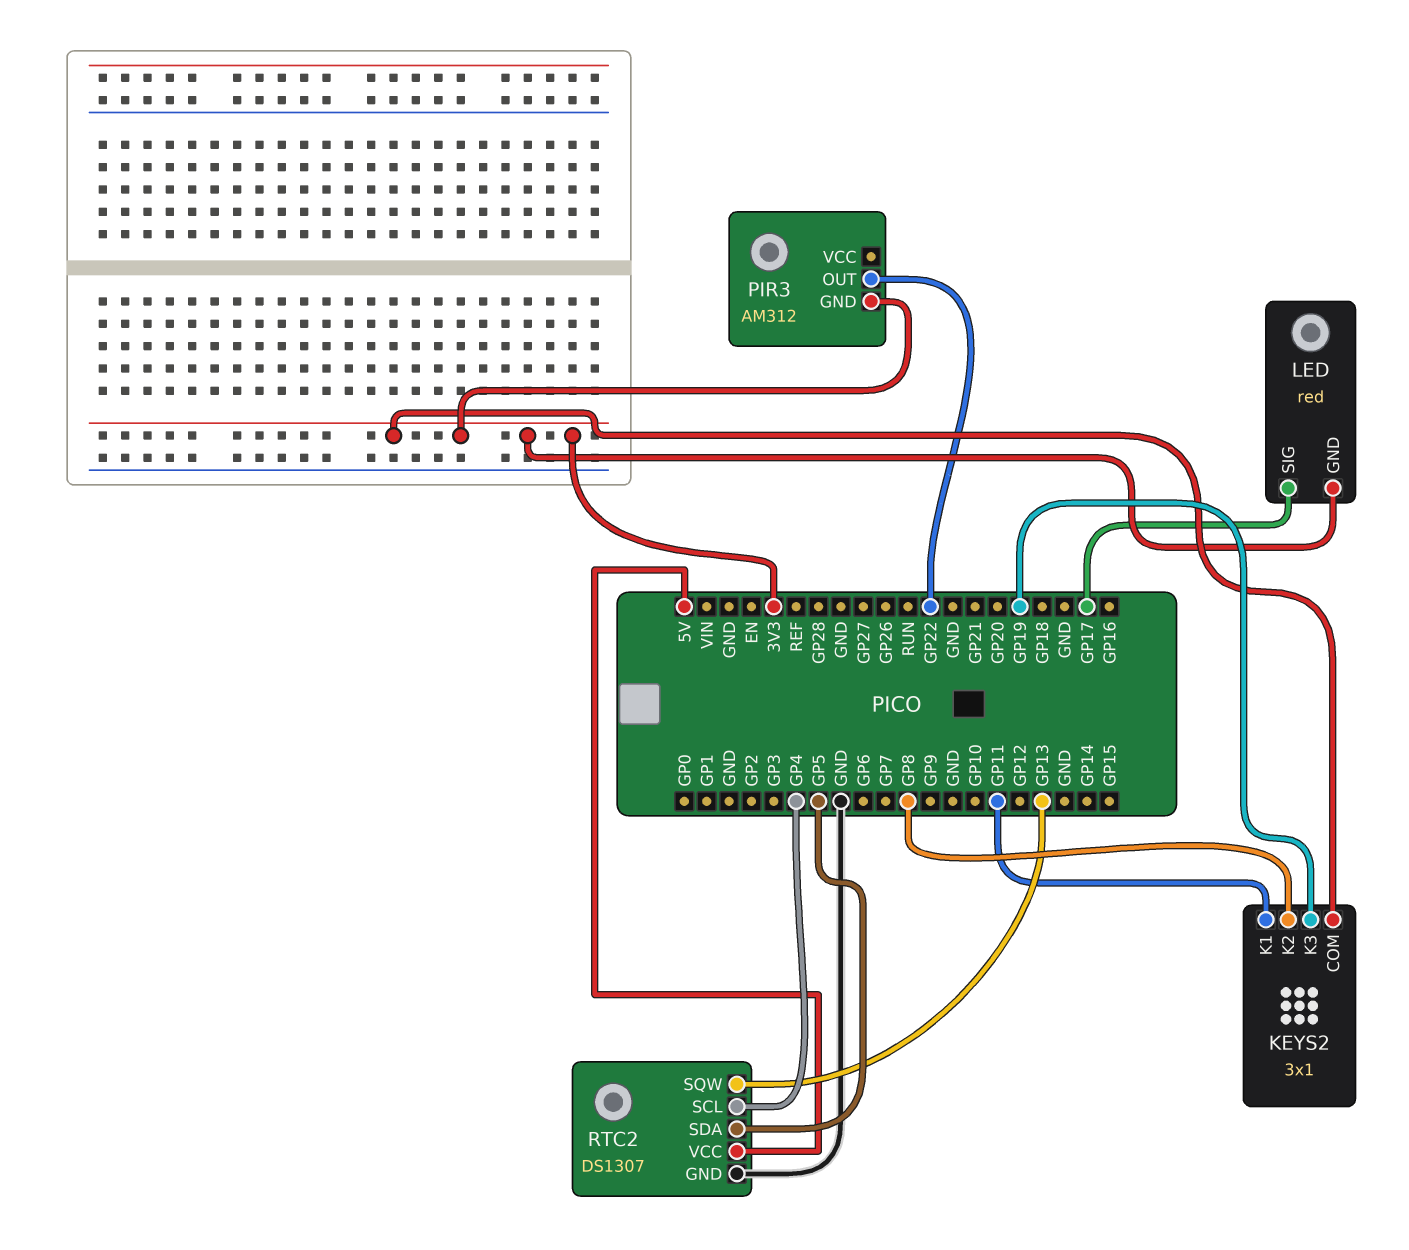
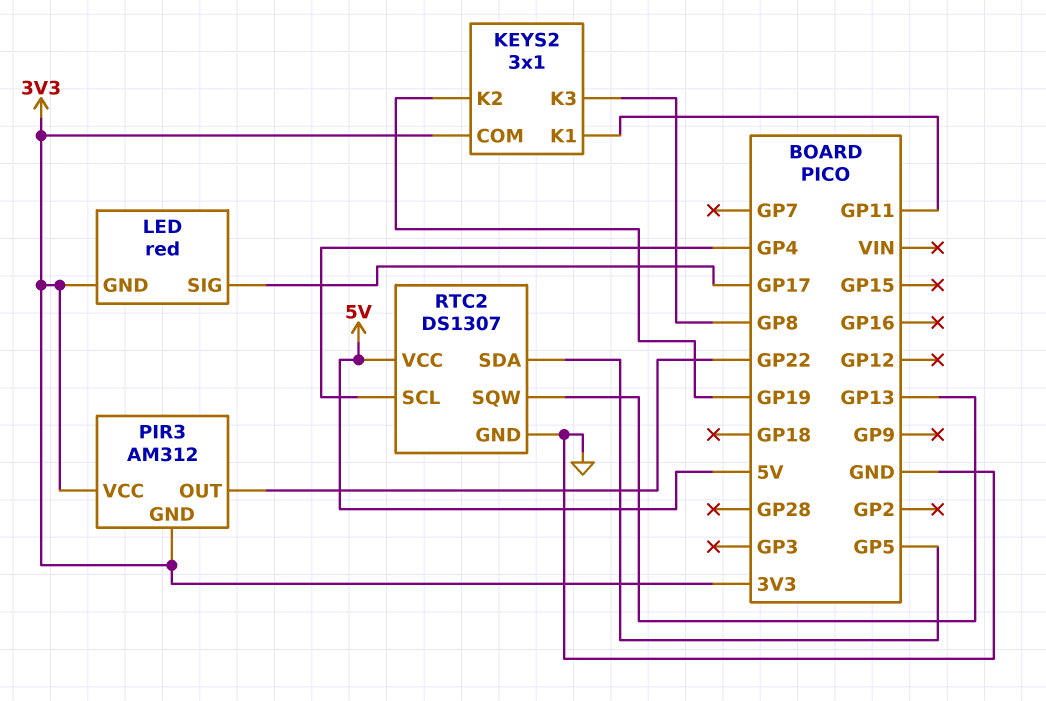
KEYS2 pin K2: GP8 -> GP19
KEYS2 pin K3: GP19 -> GP8
PIR3 pin VCC: none -> 3V3

